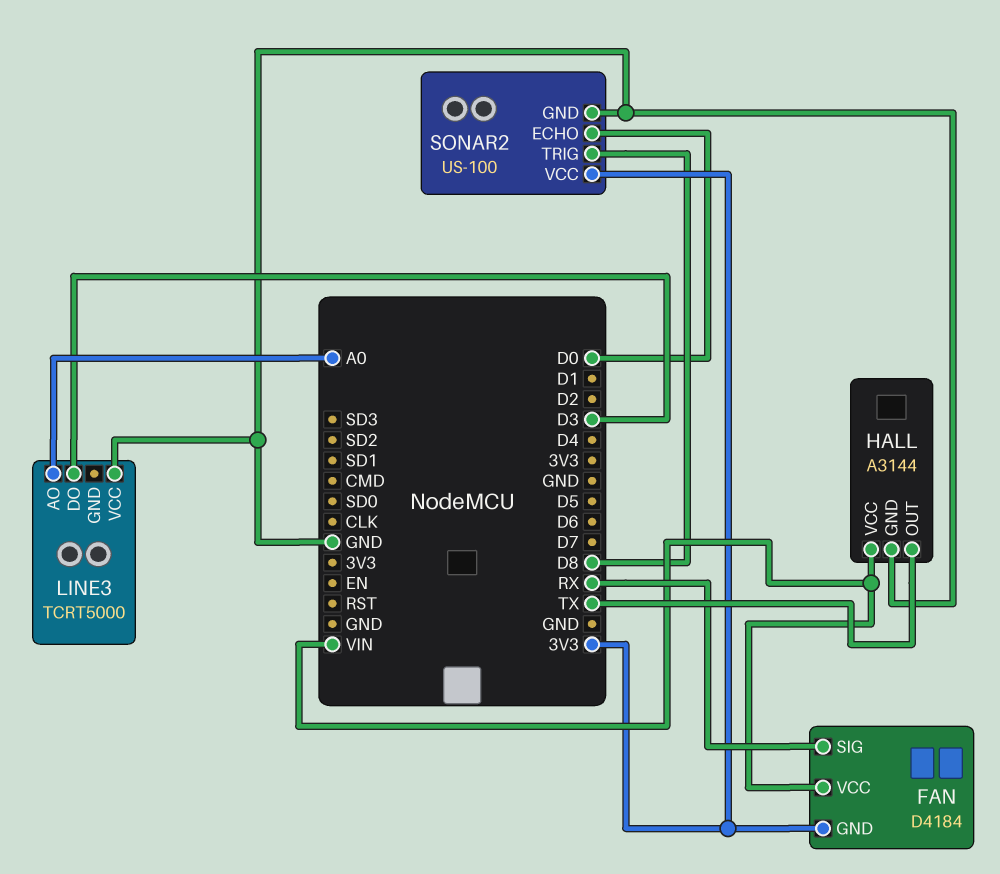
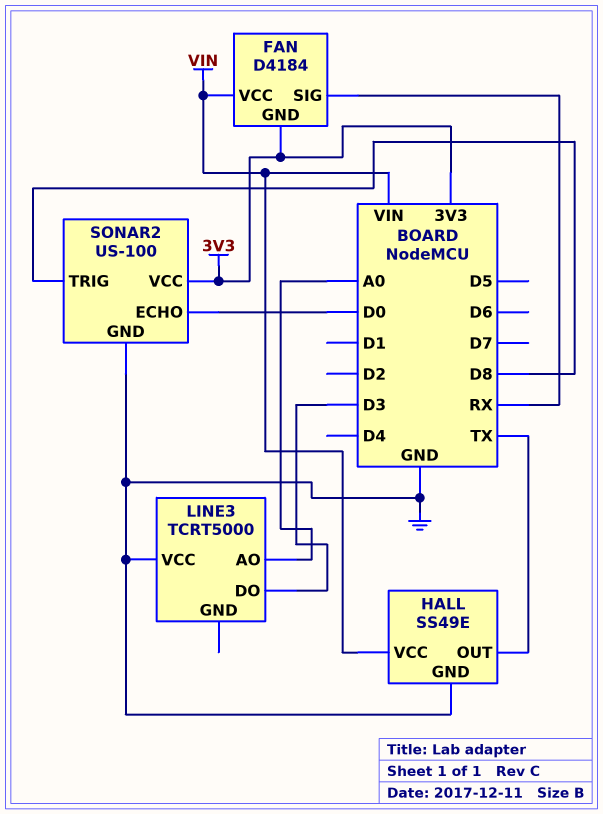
HALL: A3144 -> SS49E

